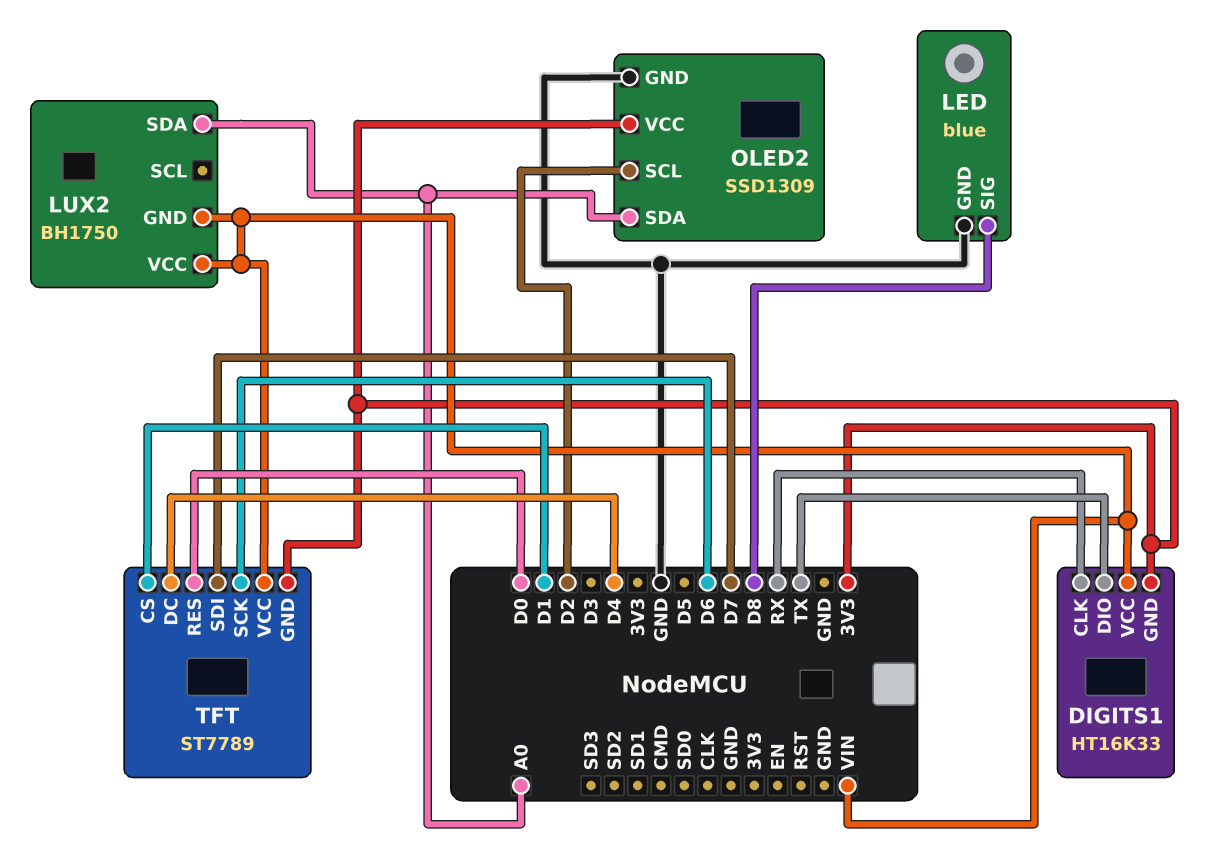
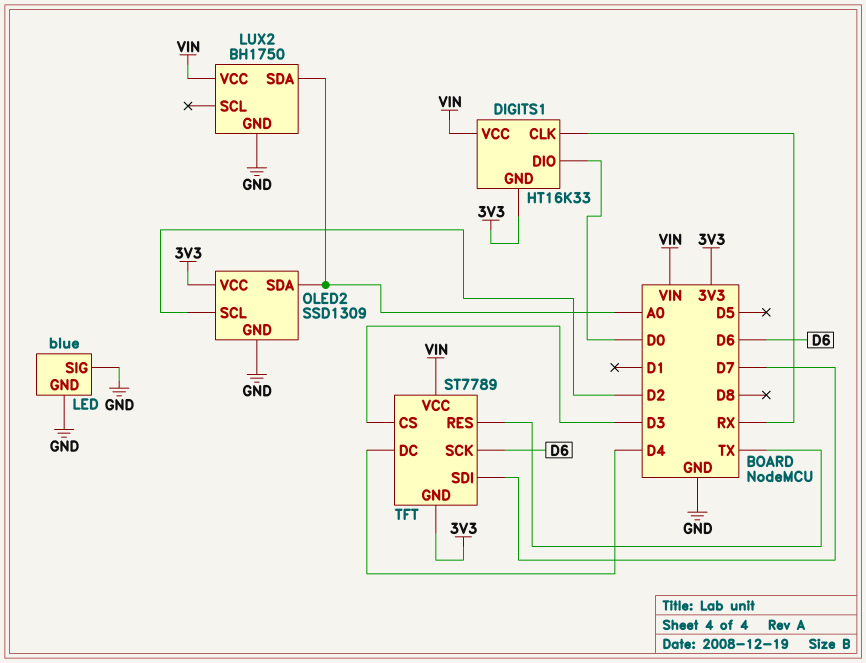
DIGITS1 pin DIO: TX -> D0
LED pin SIG: D8 -> GND
LUX2 pin GND: VIN -> GND
TFT pin CS: D1 -> D3
TFT pin RES: D0 -> TX

